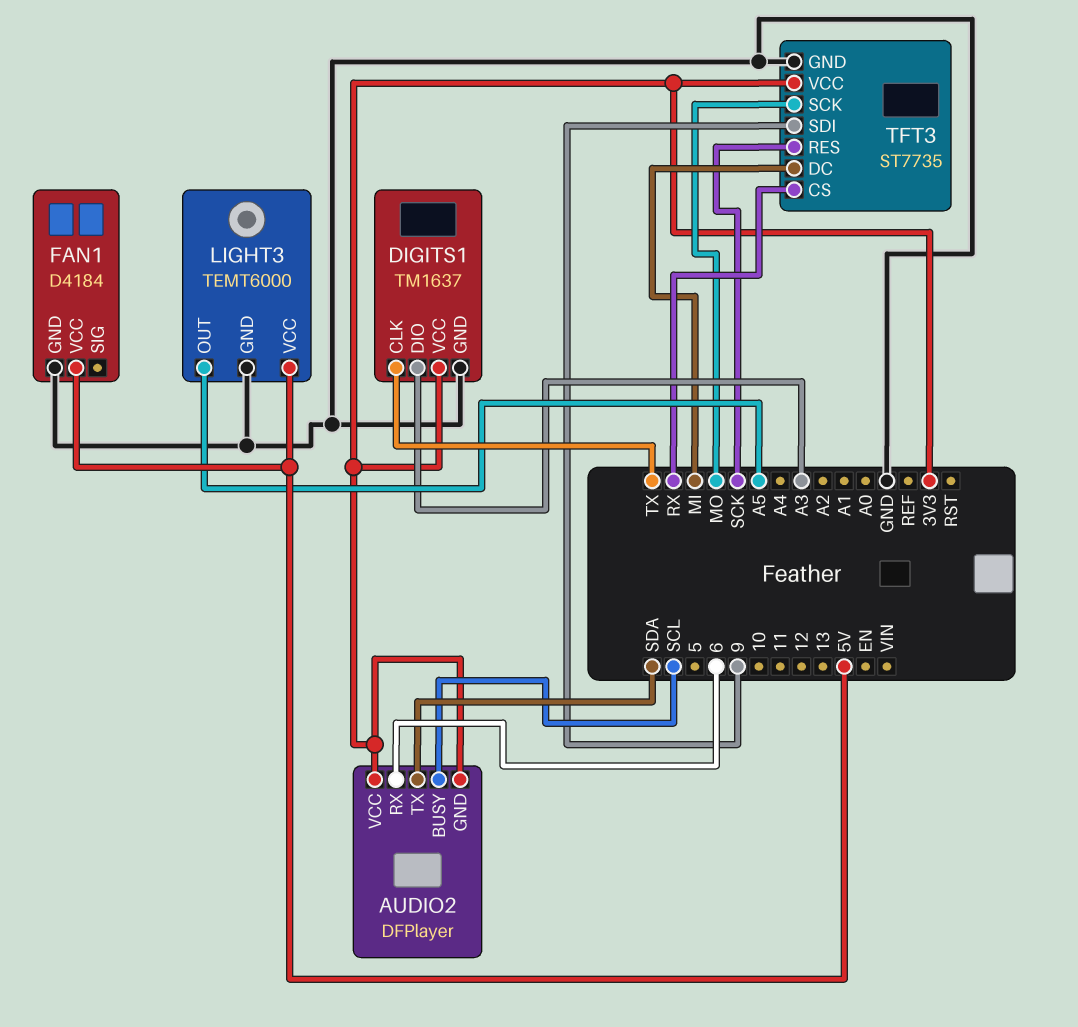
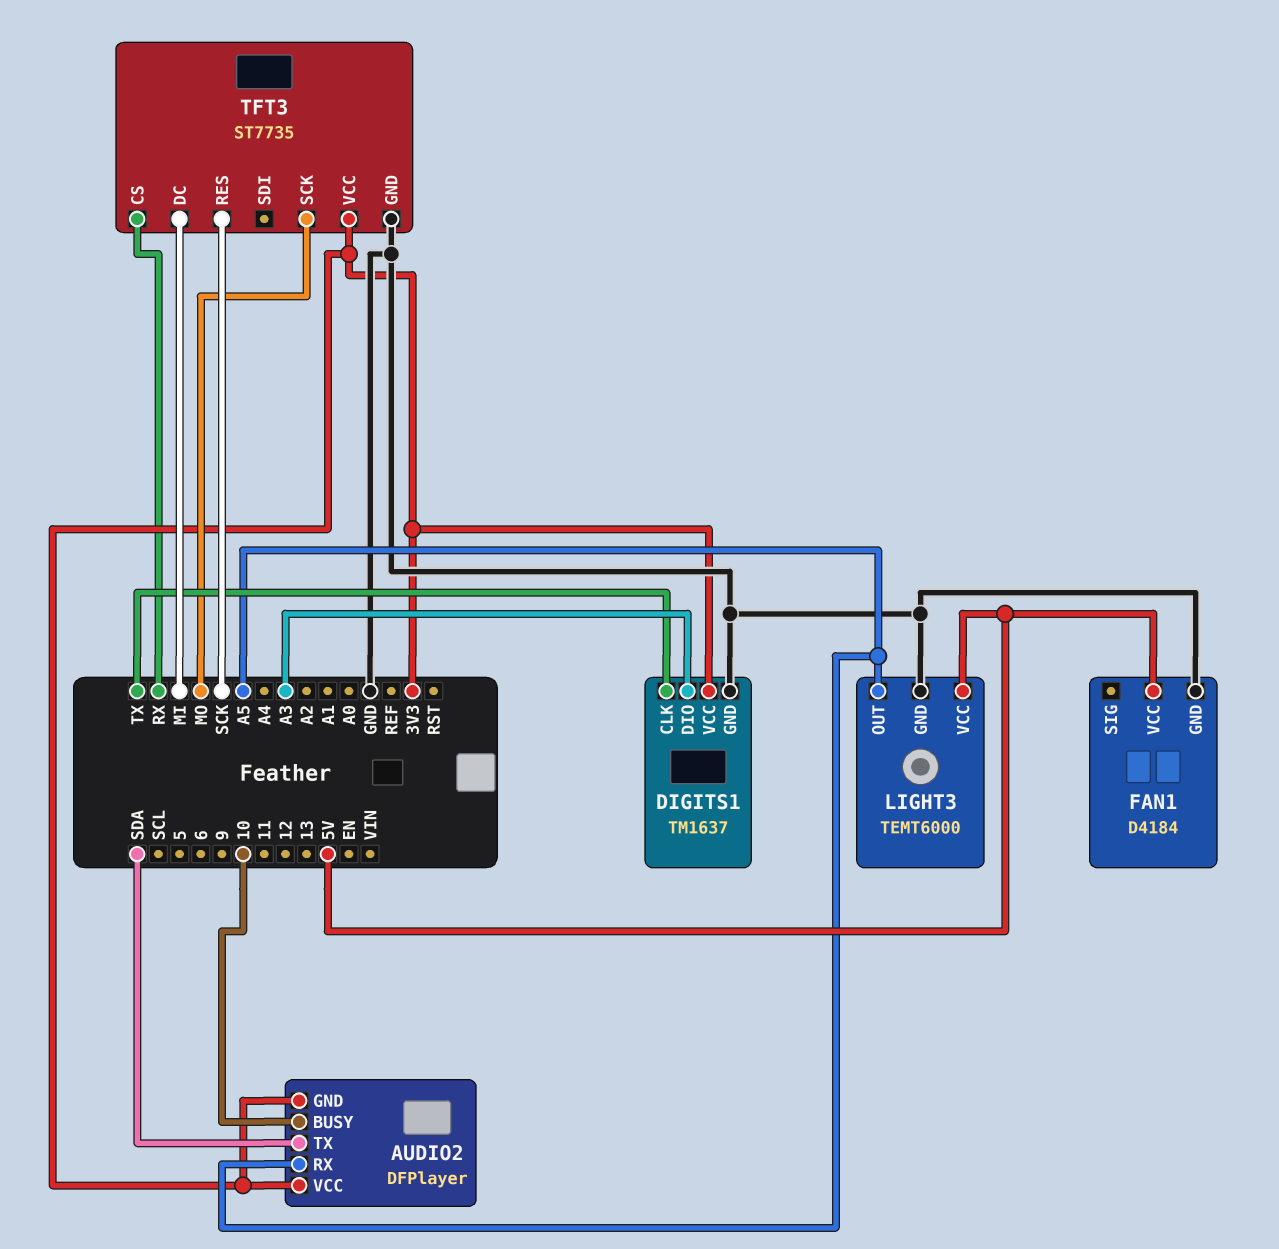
AUDIO2 pin BUSY: SCL -> 10
AUDIO2 pin RX: 6 -> A5
TFT3 pin SDI: 9 -> none

